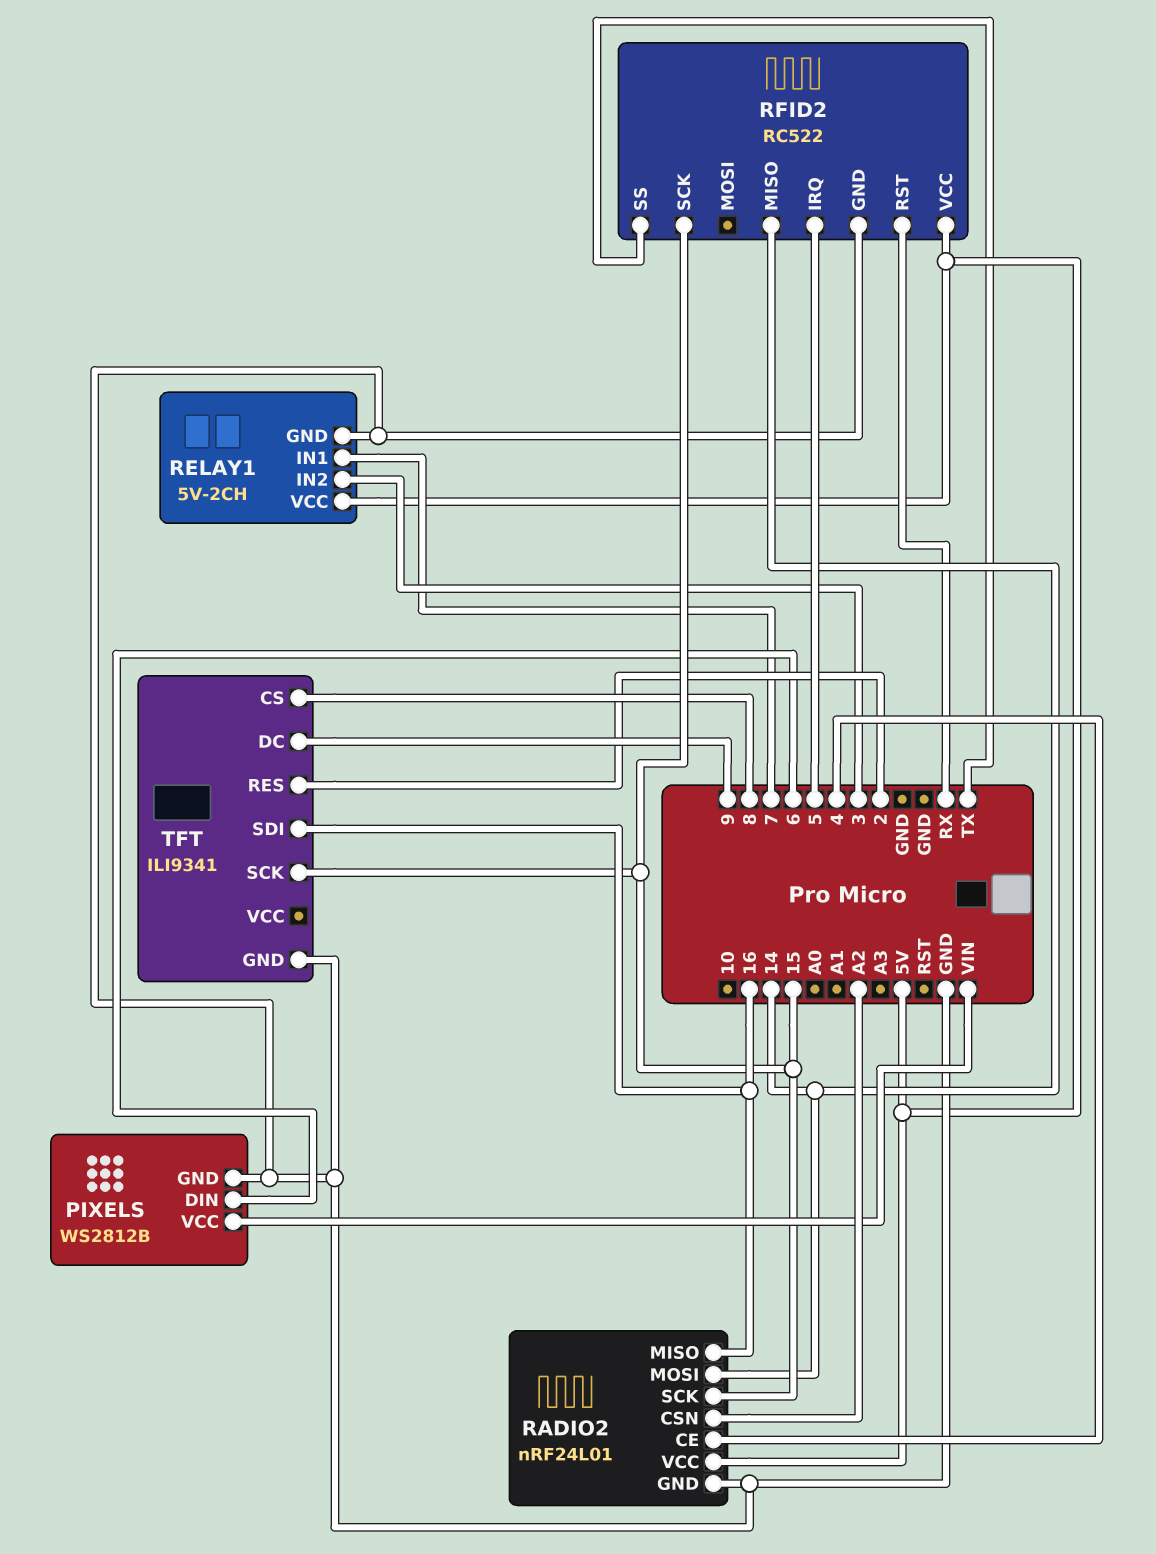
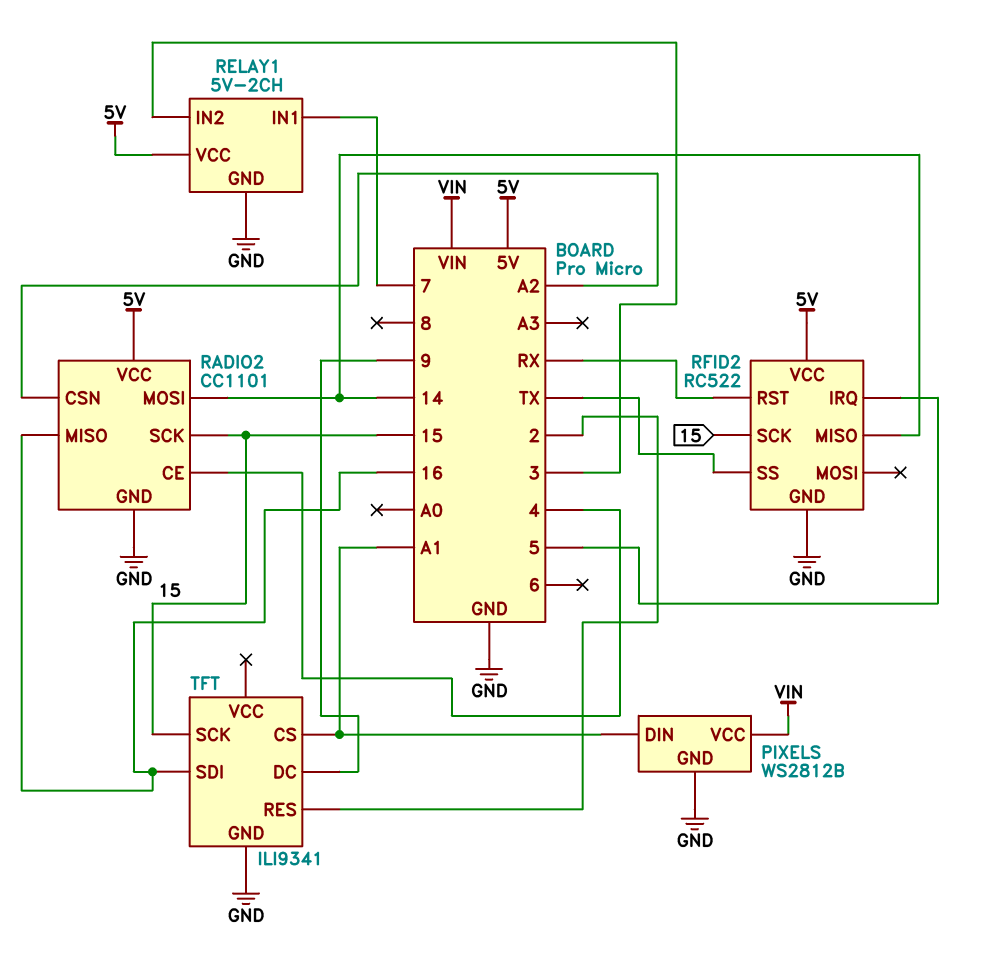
PIXELS pin DIN: 6 -> A1
RADIO2: nRF24L01 -> CC1101
TFT pin CS: 8 -> A1

